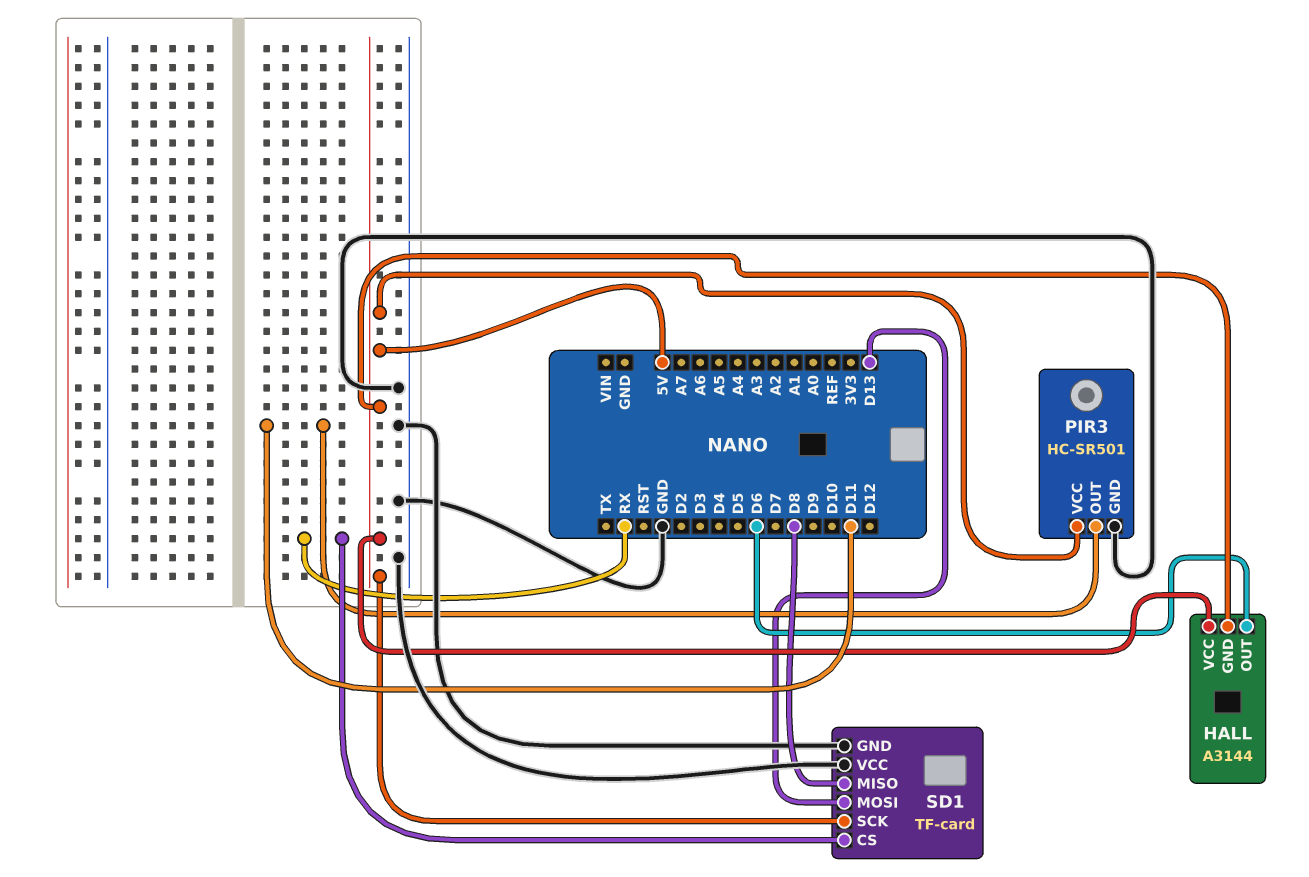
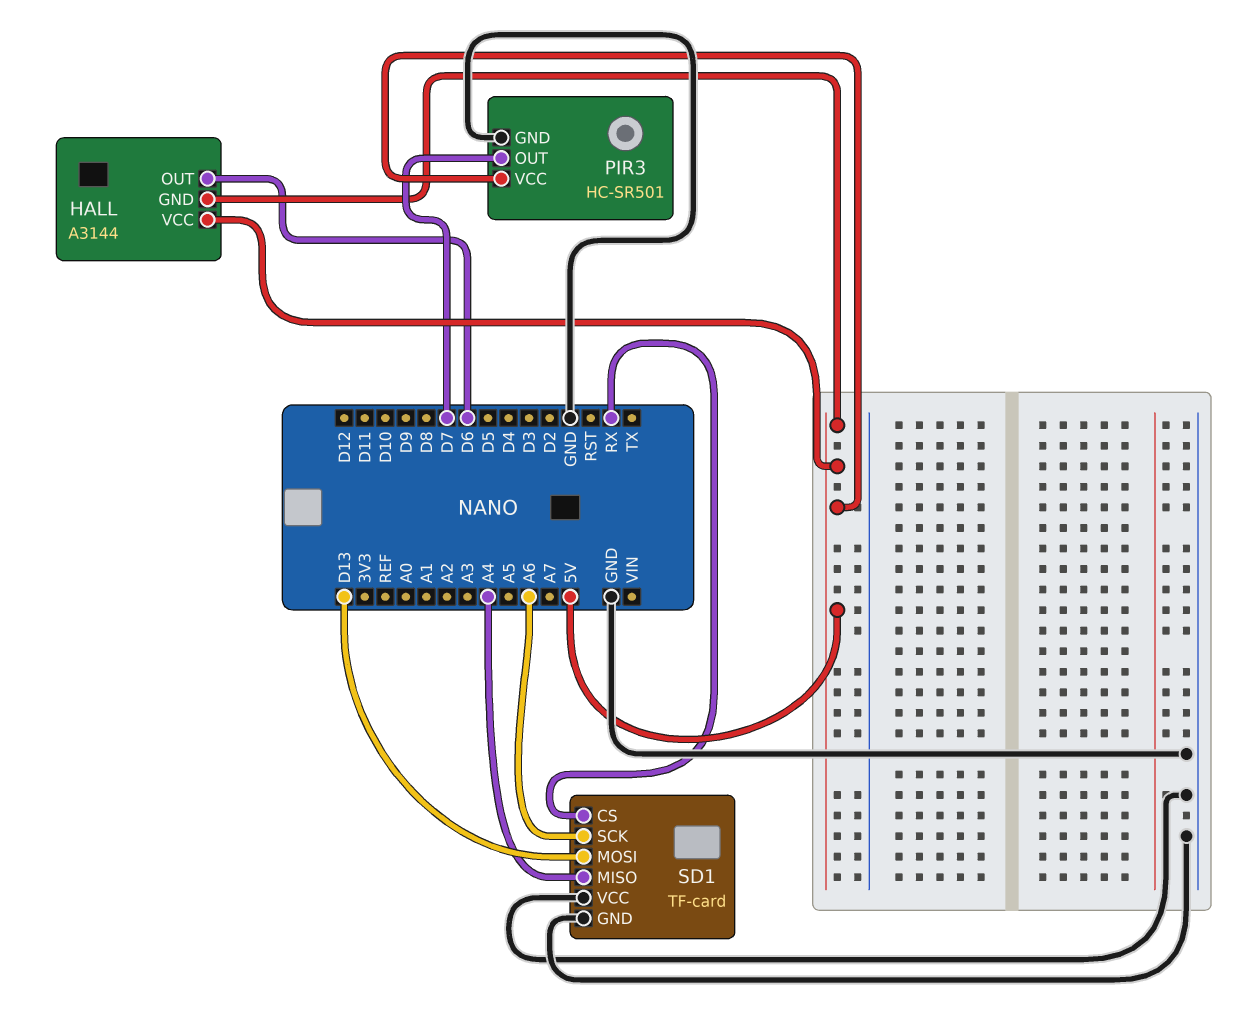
PIR3 pin OUT: D11 -> D7
SD1 pin MISO: D8 -> A4
SD1 pin SCK: 5V -> A6

